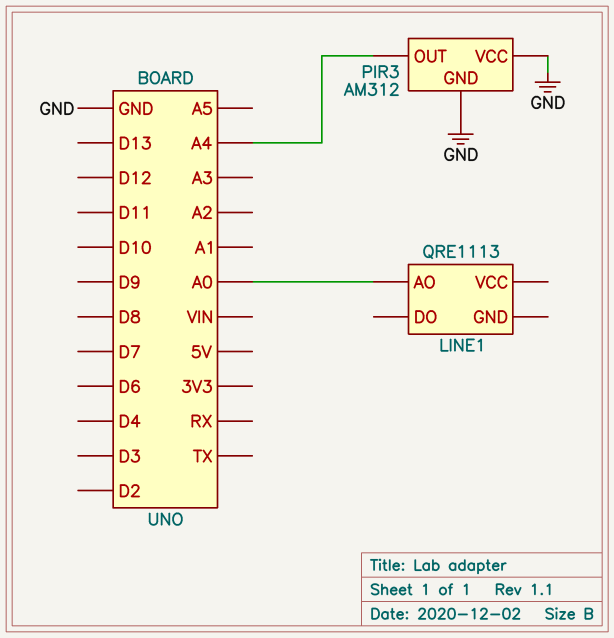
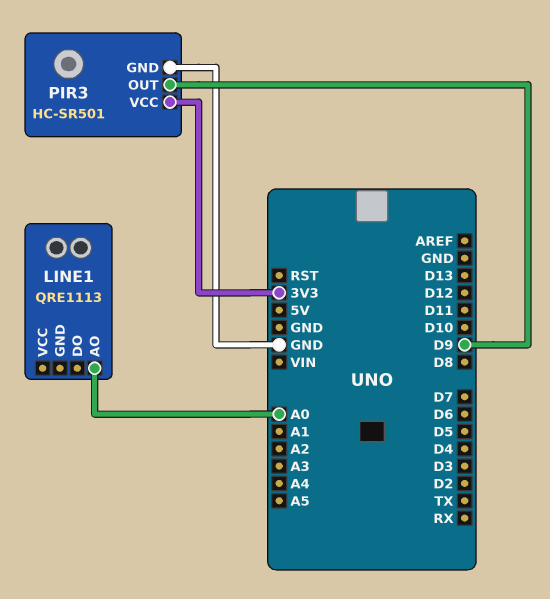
PIR3: AM312 -> HC-SR501
PIR3 pin OUT: A4 -> D9
PIR3 pin VCC: GND -> 3V3

